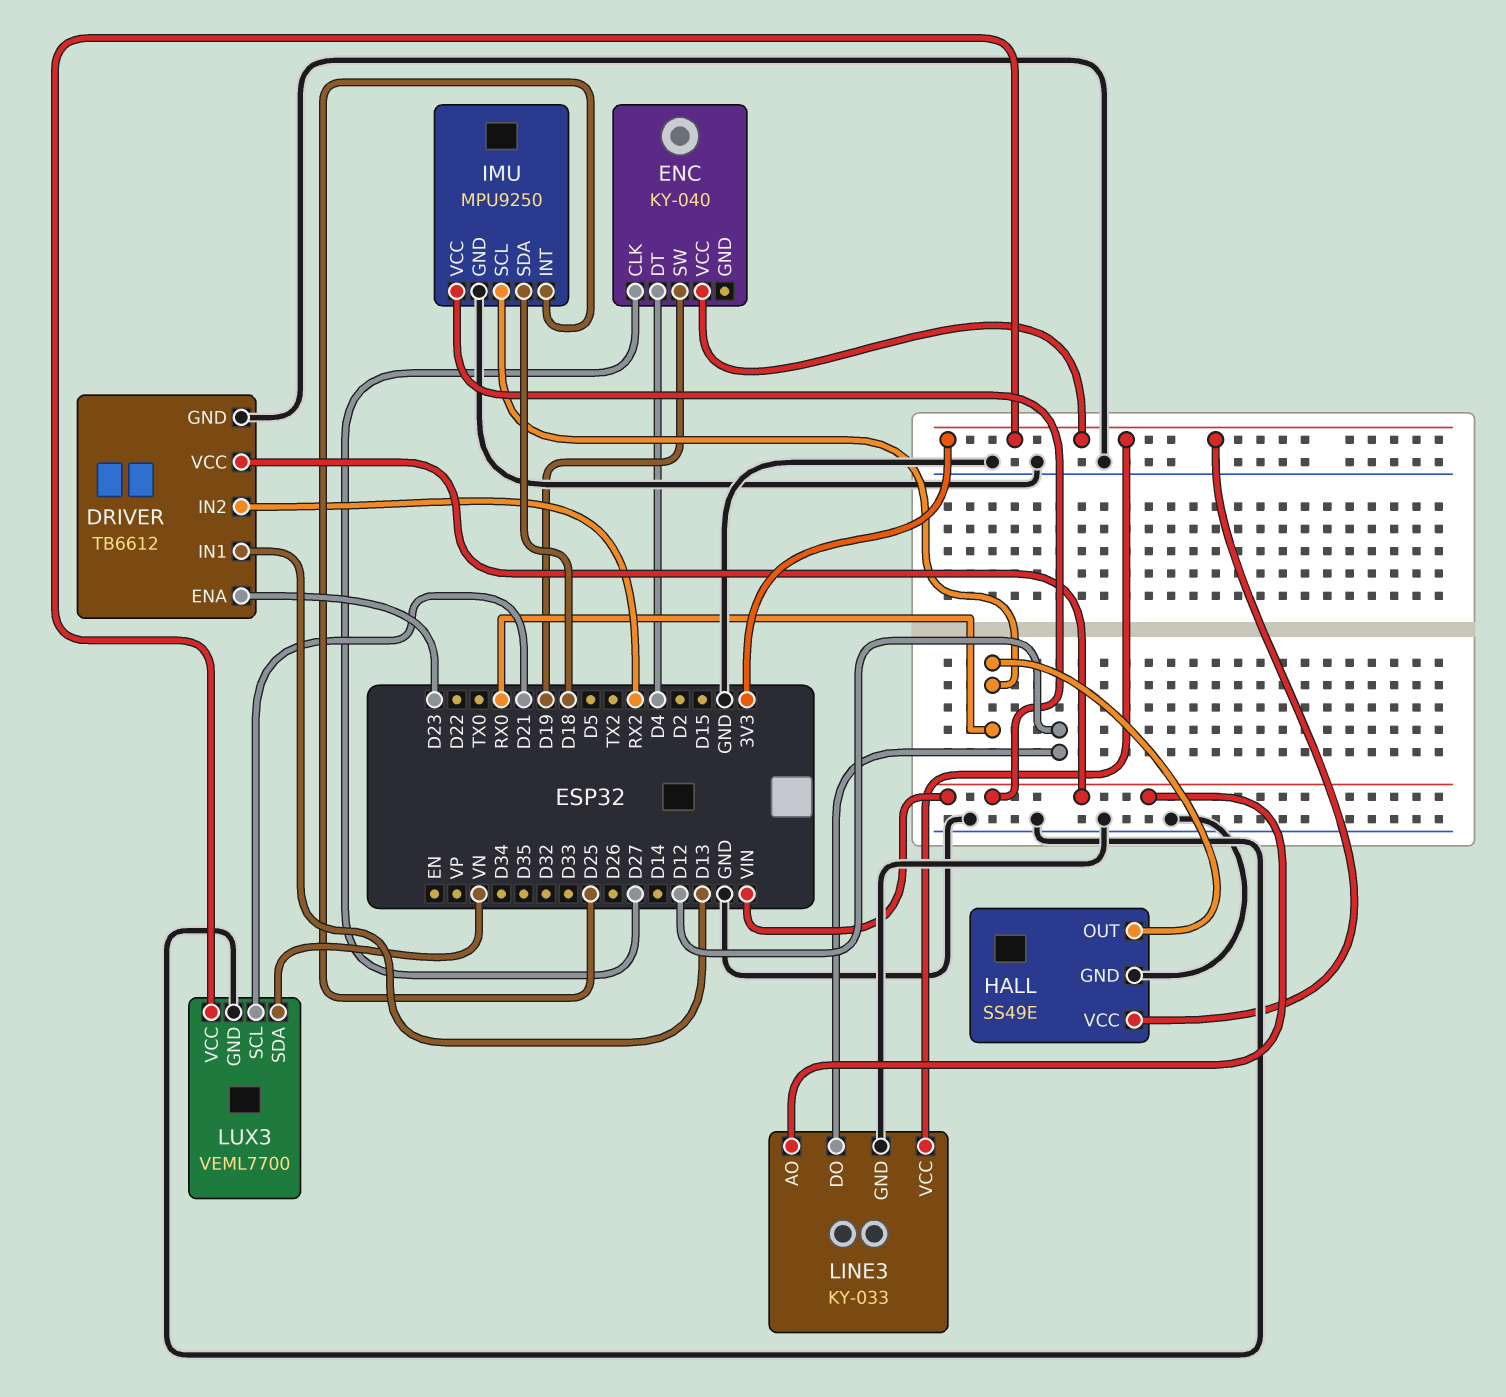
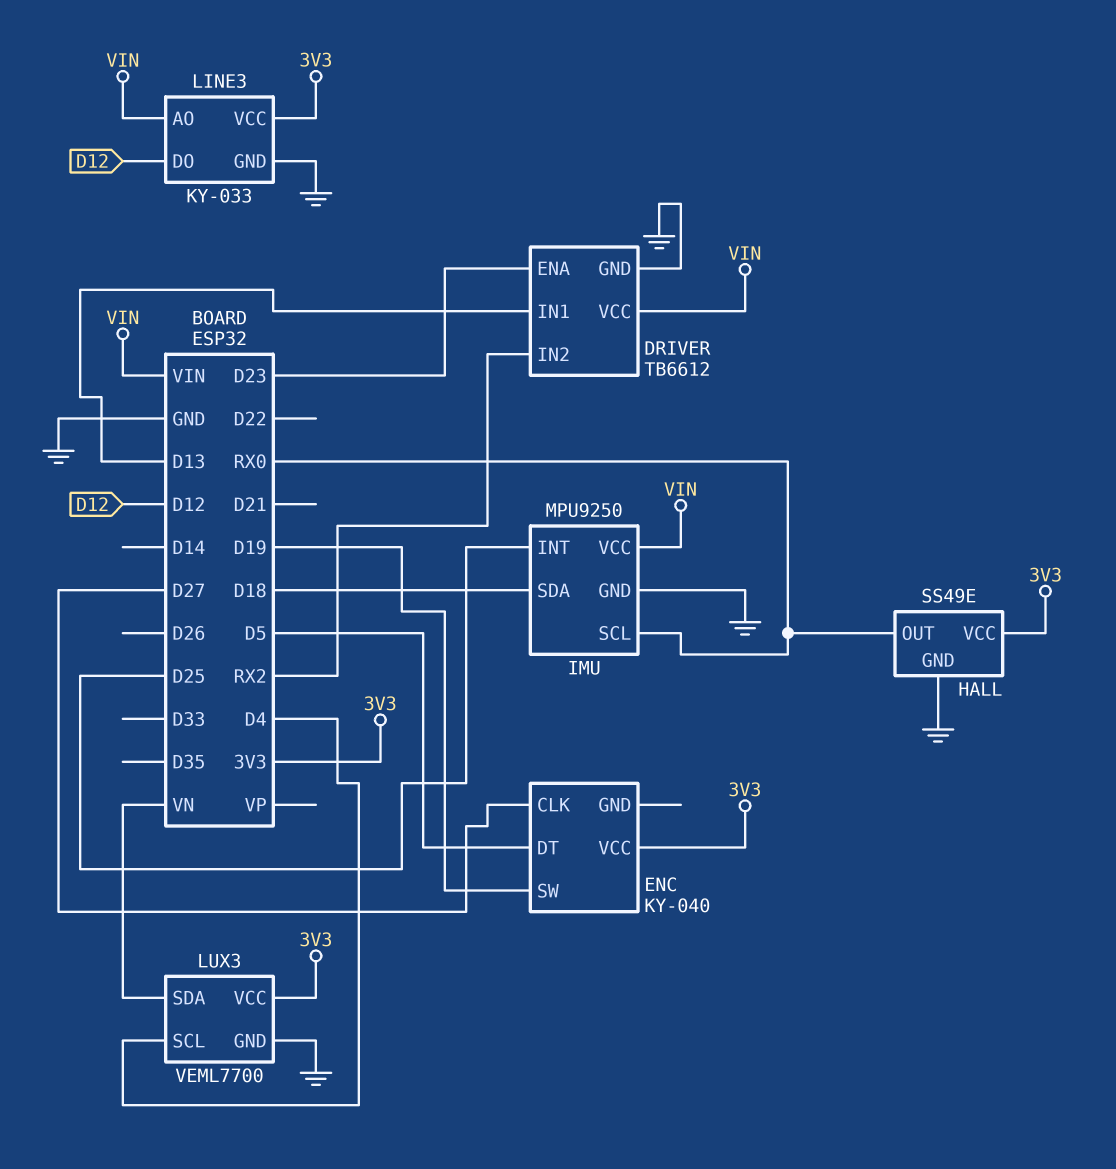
ENC pin DT: D4 -> D5
LUX3 pin SCL: D21 -> D4

